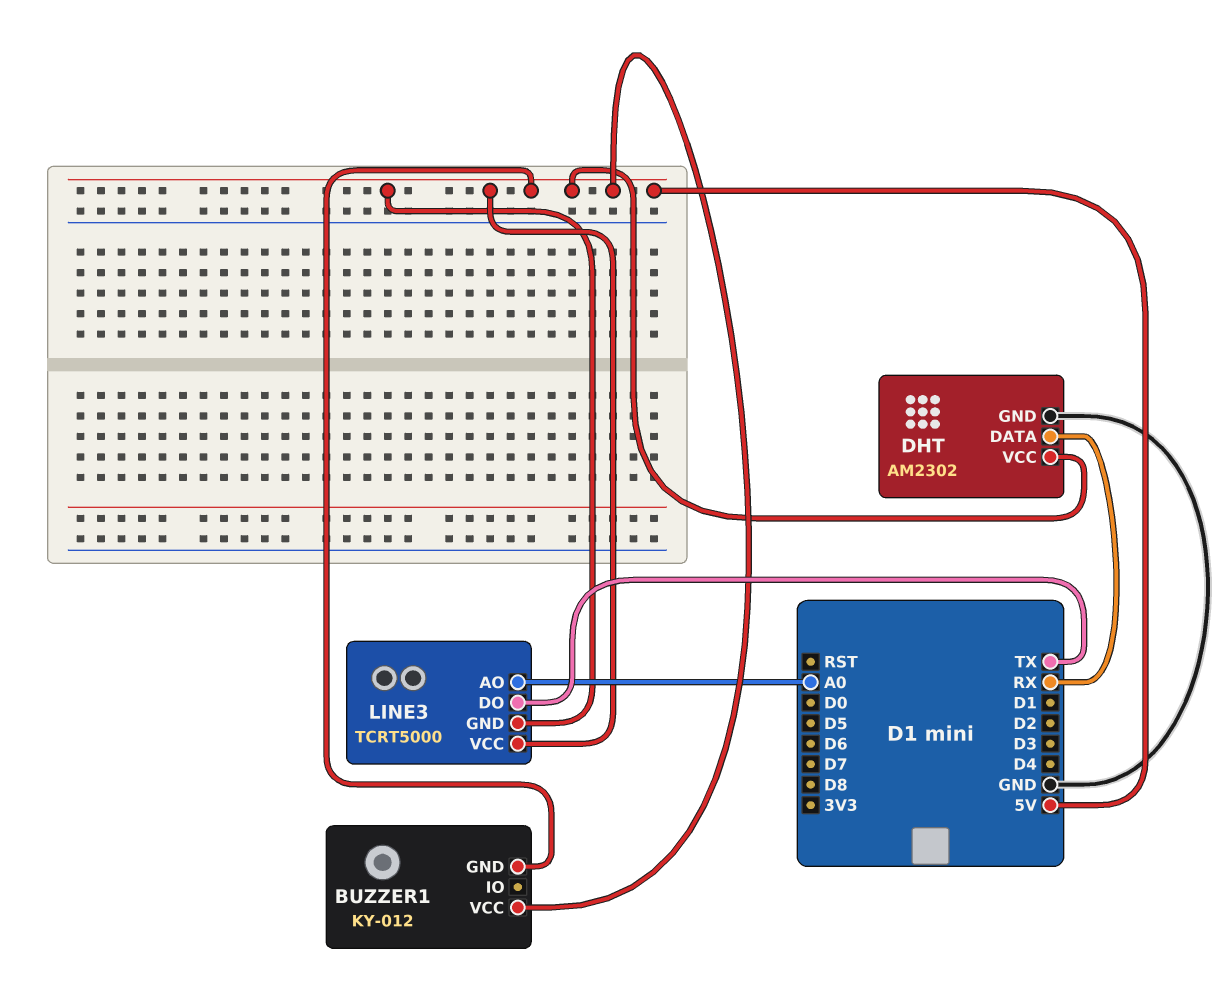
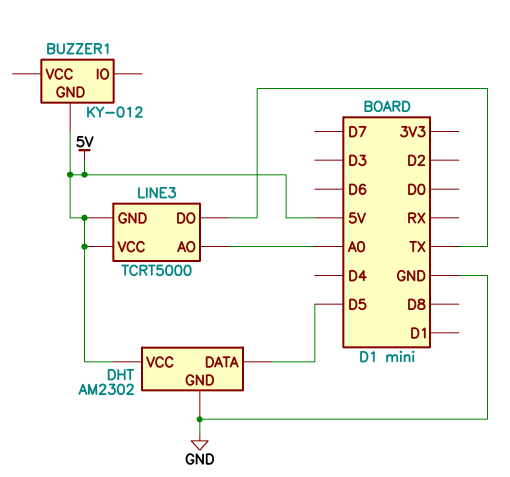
BUZZER1 pin VCC: 5V -> none
DHT pin DATA: RX -> D5

